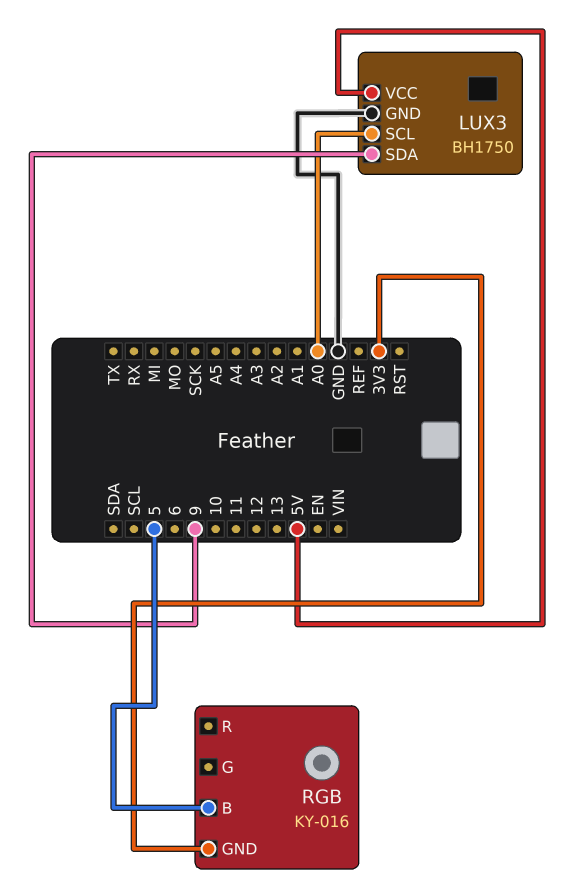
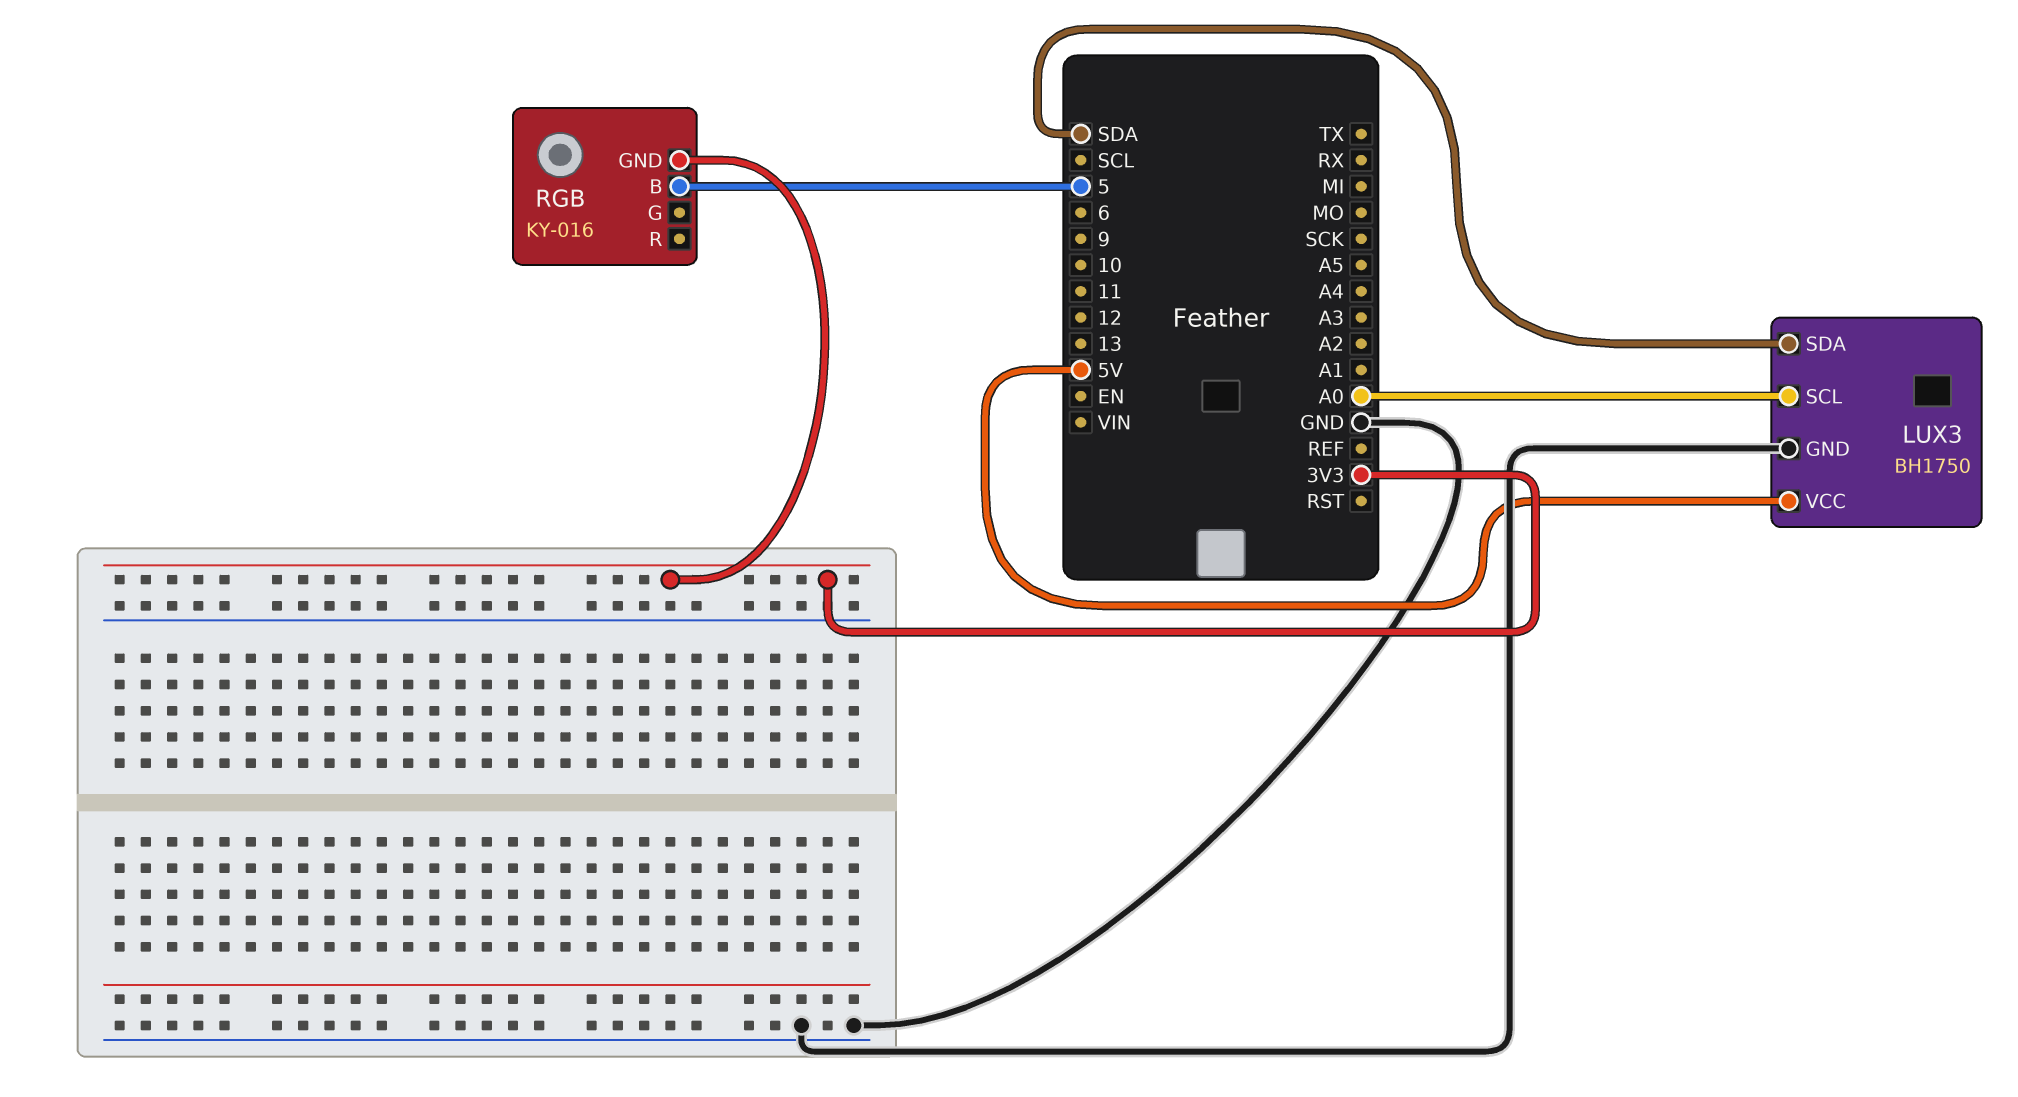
LUX3 pin SDA: 9 -> SDA

